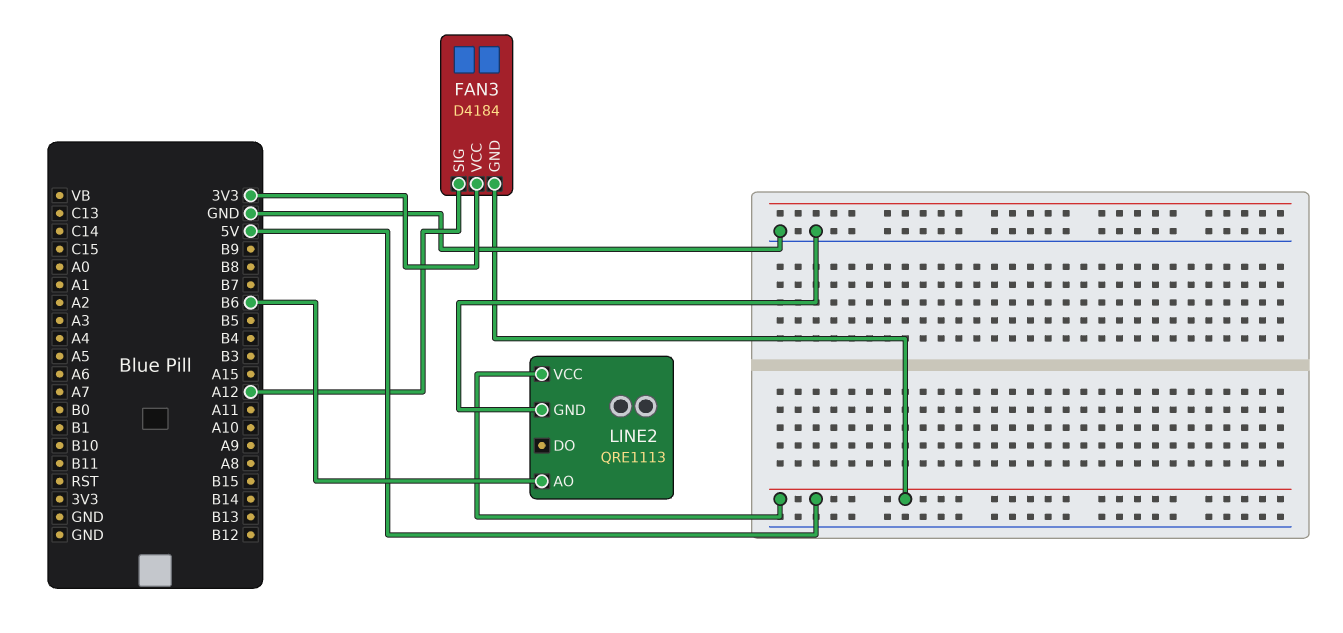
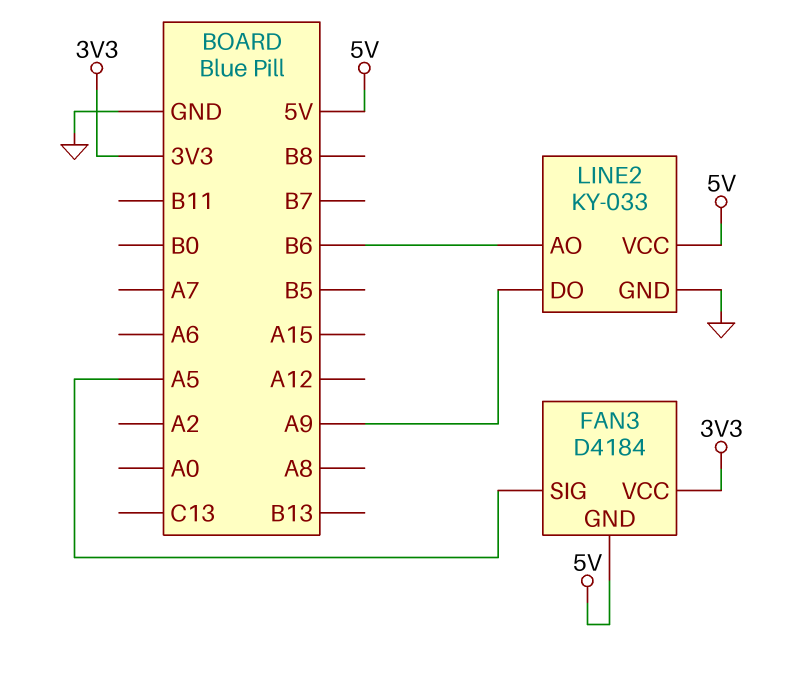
FAN3 pin SIG: A12 -> A5
LINE2: QRE1113 -> KY-033
LINE2 pin DO: none -> A9

